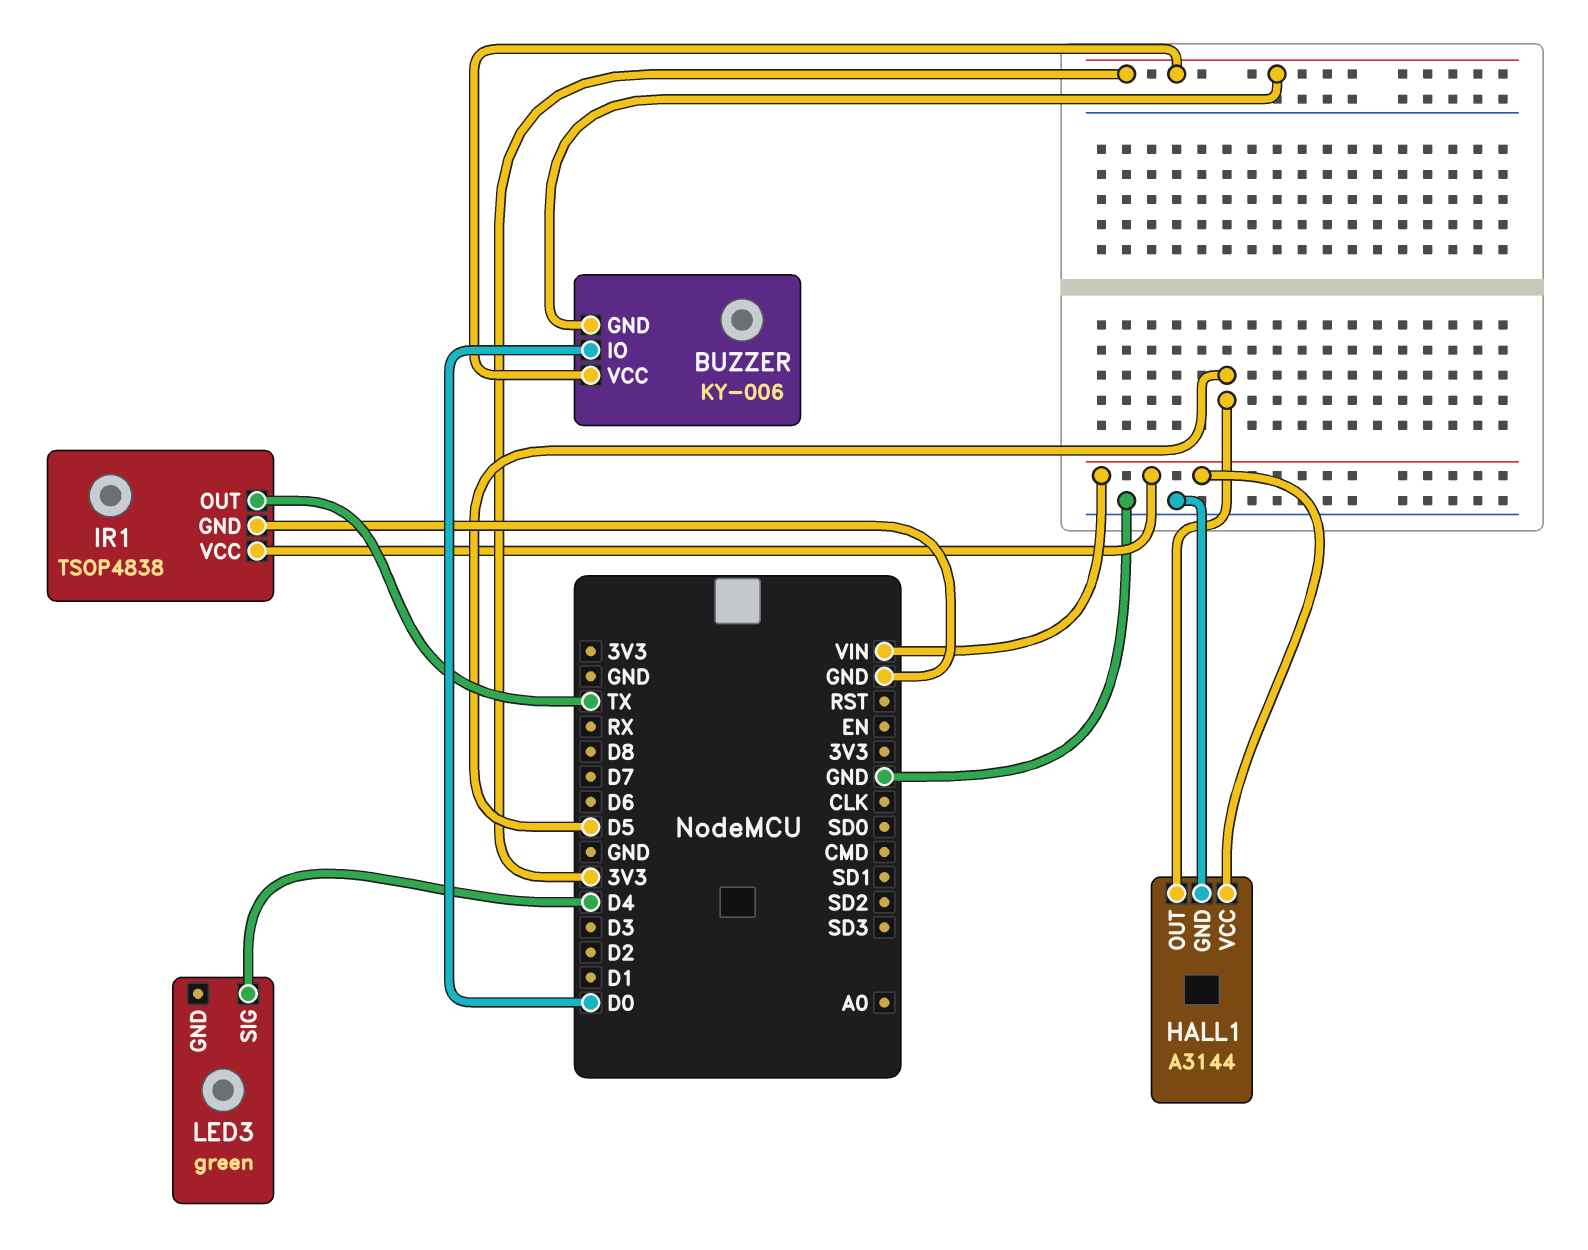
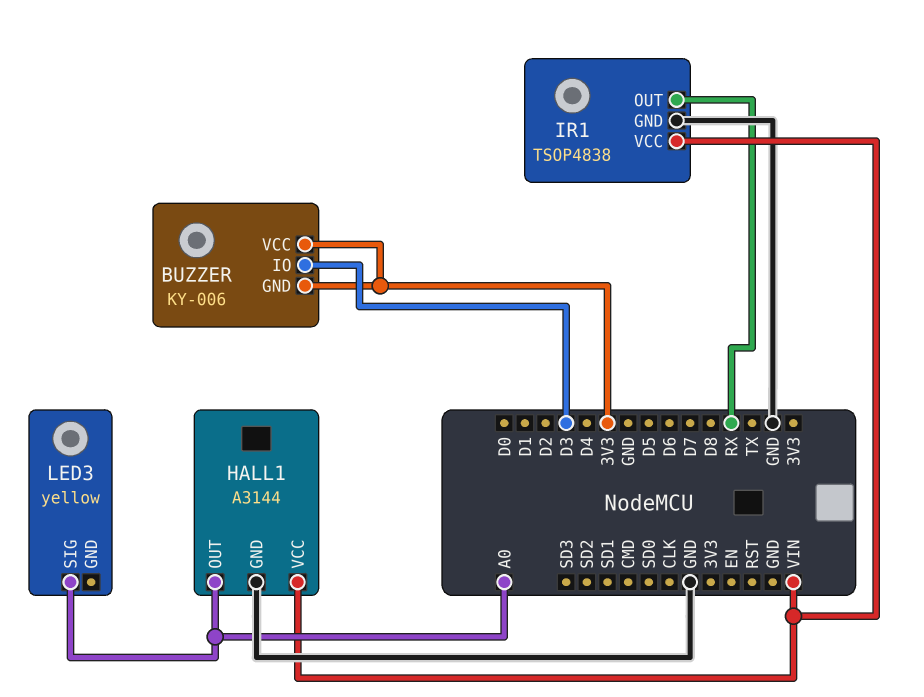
BUZZER pin IO: D0 -> D3
HALL1 pin OUT: D5 -> A0
IR1 pin OUT: TX -> RX
LED3: green -> yellow
LED3 pin SIG: D4 -> A0

